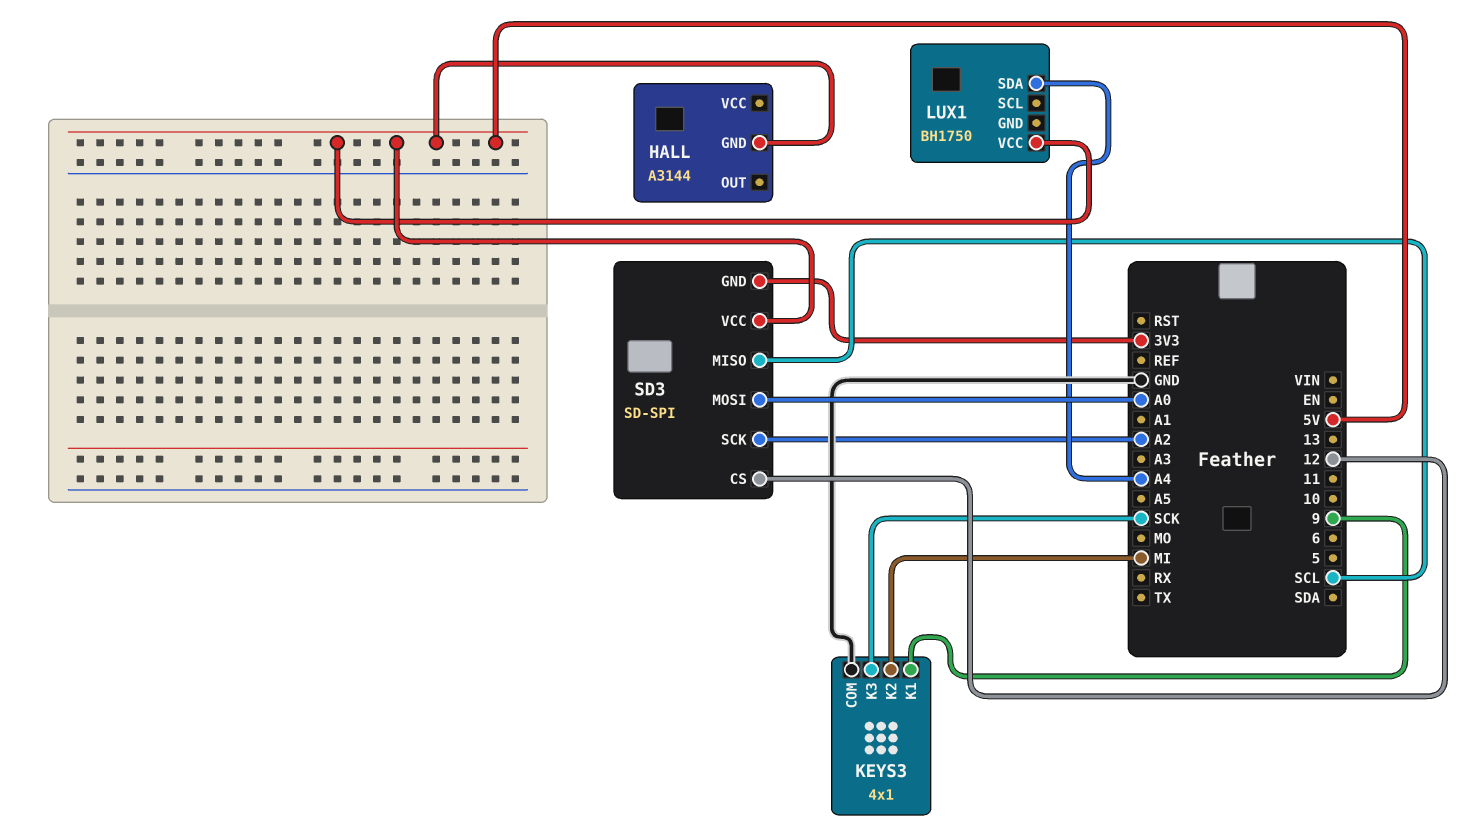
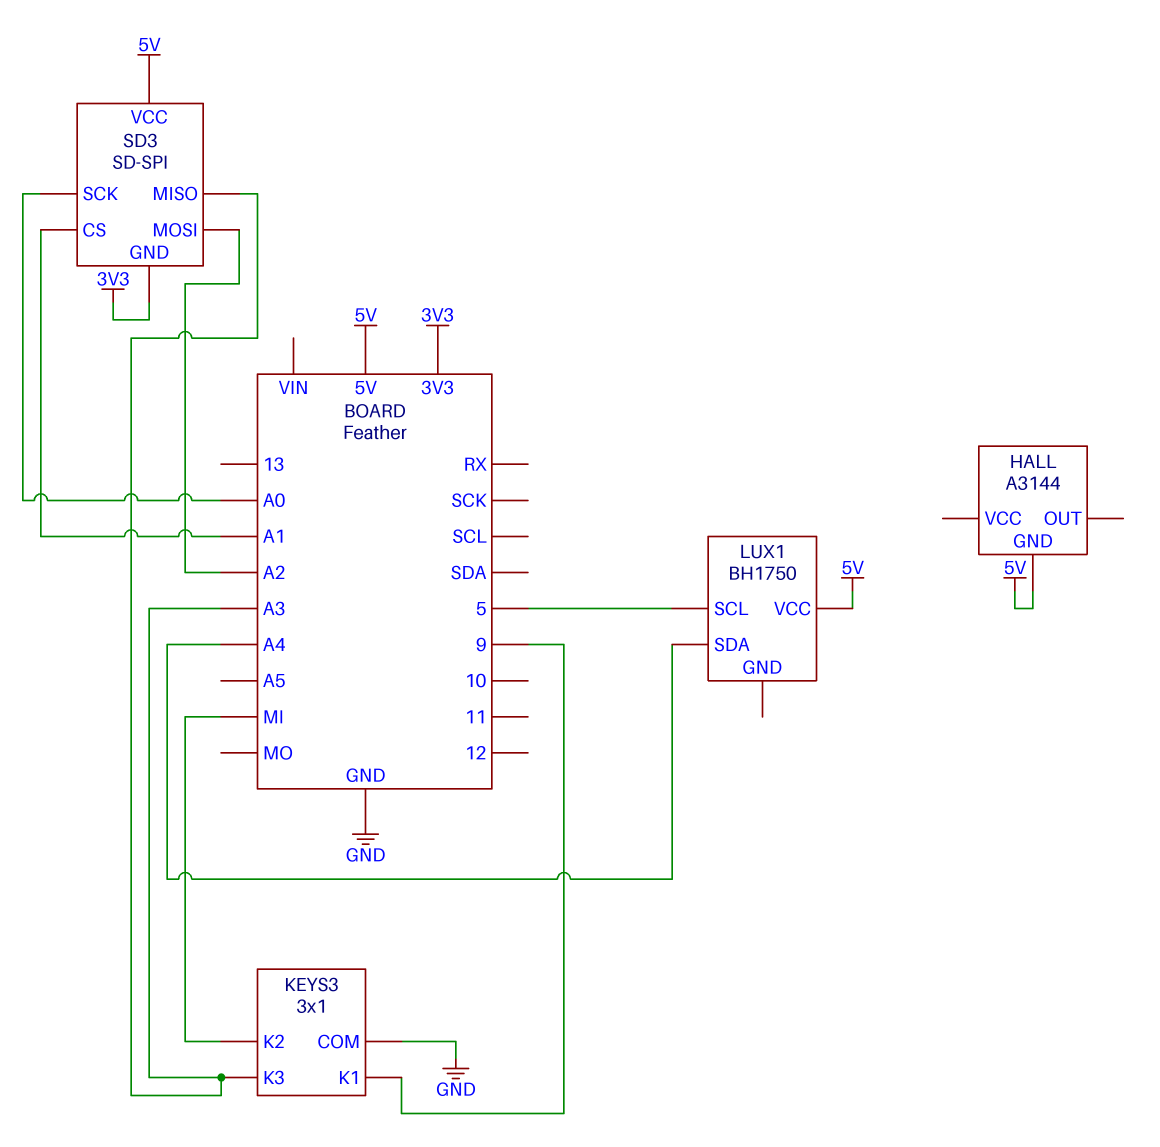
KEYS3: 4x1 -> 3x1
KEYS3 pin K3: SCK -> A3
LUX1 pin SCL: none -> 5
SD3 pin CS: 12 -> A1
SD3 pin MISO: SCL -> A3
SD3 pin MOSI: A0 -> A2
SD3 pin SCK: A2 -> A0

